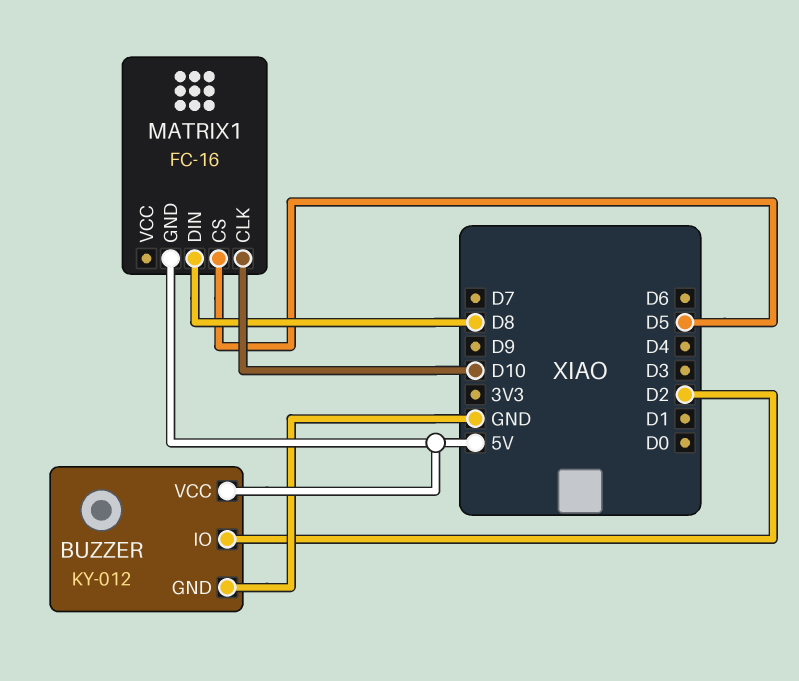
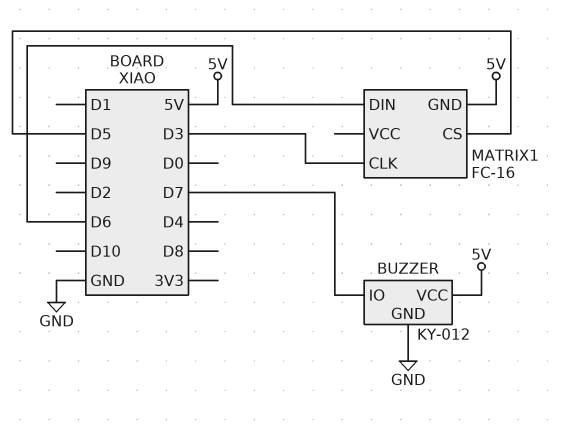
BUZZER pin IO: D2 -> D7
MATRIX1 pin CLK: D10 -> D3
MATRIX1 pin DIN: D8 -> D6

